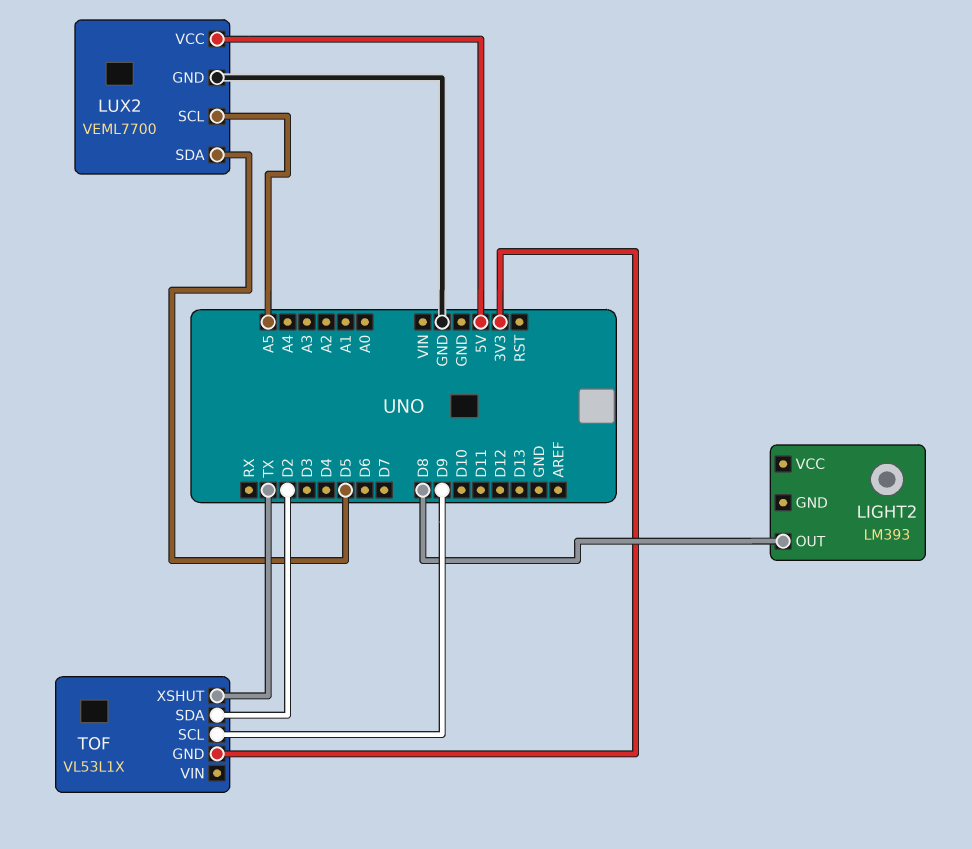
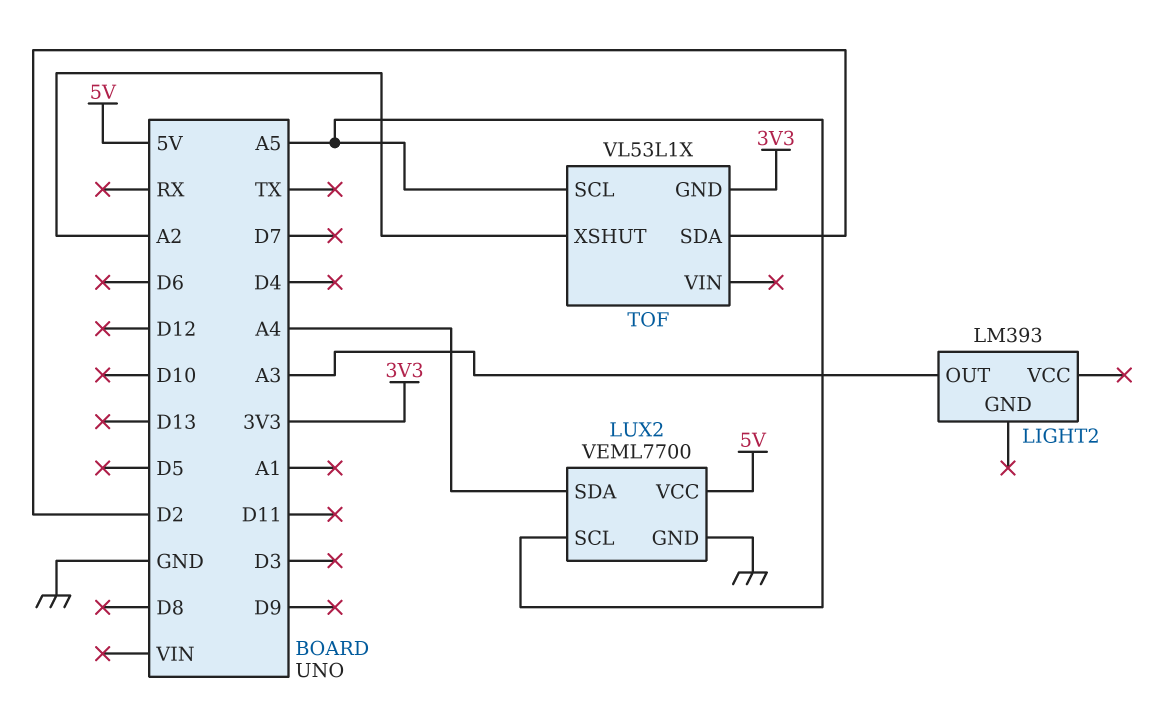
LIGHT2 pin OUT: D8 -> A3
LUX2 pin SDA: D5 -> A4
TOF pin SCL: D9 -> A5
TOF pin XSHUT: TX -> A2

